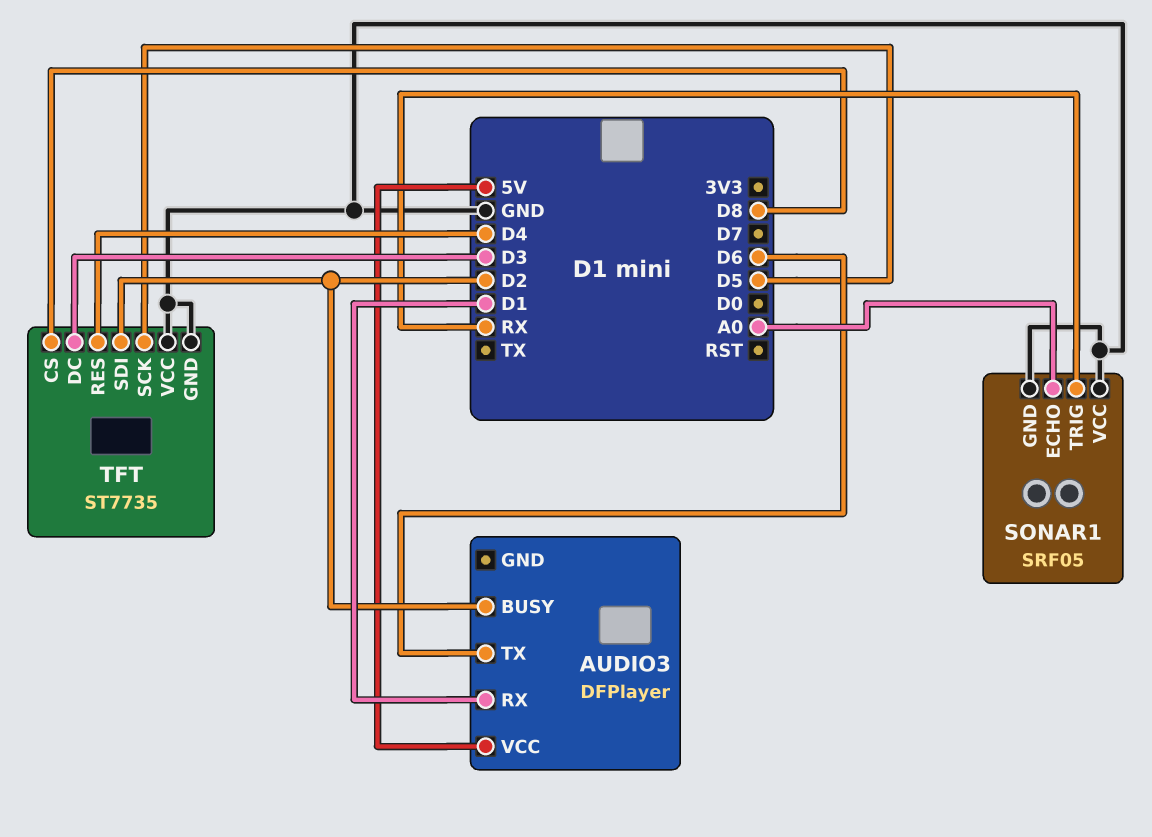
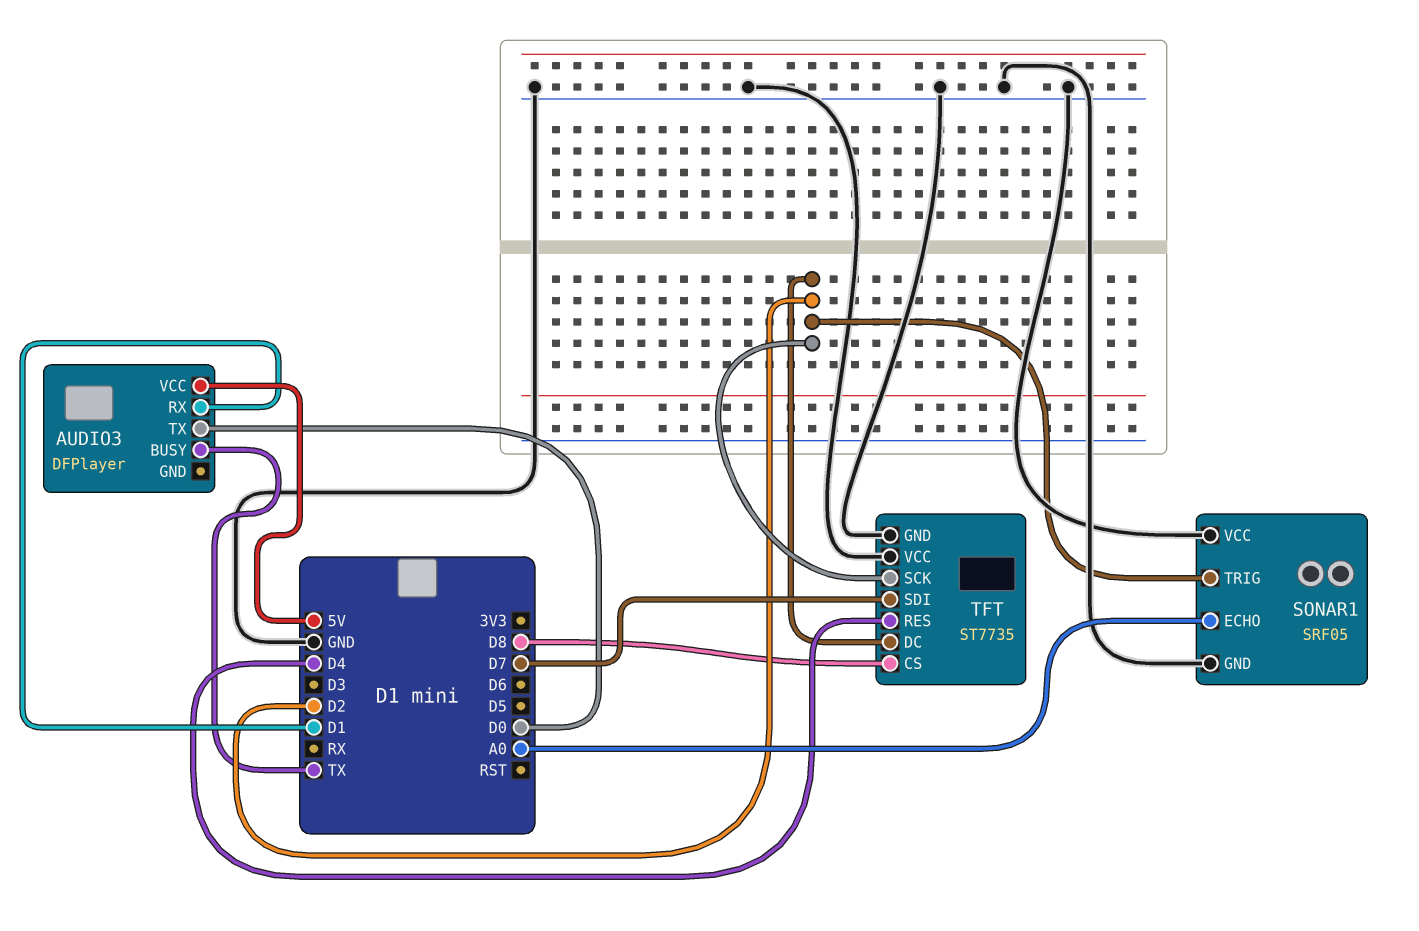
AUDIO3 pin BUSY: D2 -> TX
AUDIO3 pin TX: D6 -> D0
SONAR1 pin TRIG: RX -> D2
TFT pin DC: D3 -> D2
TFT pin SCK: D5 -> D2
TFT pin SDI: D2 -> D7

